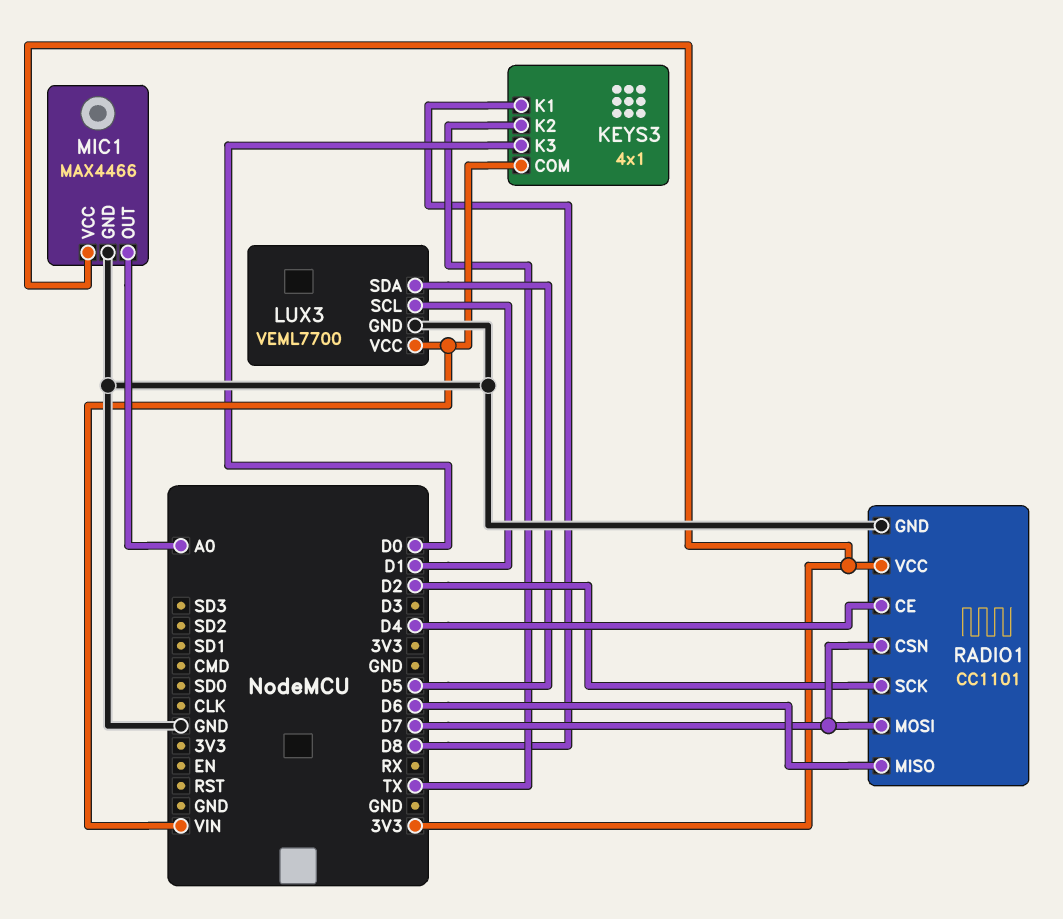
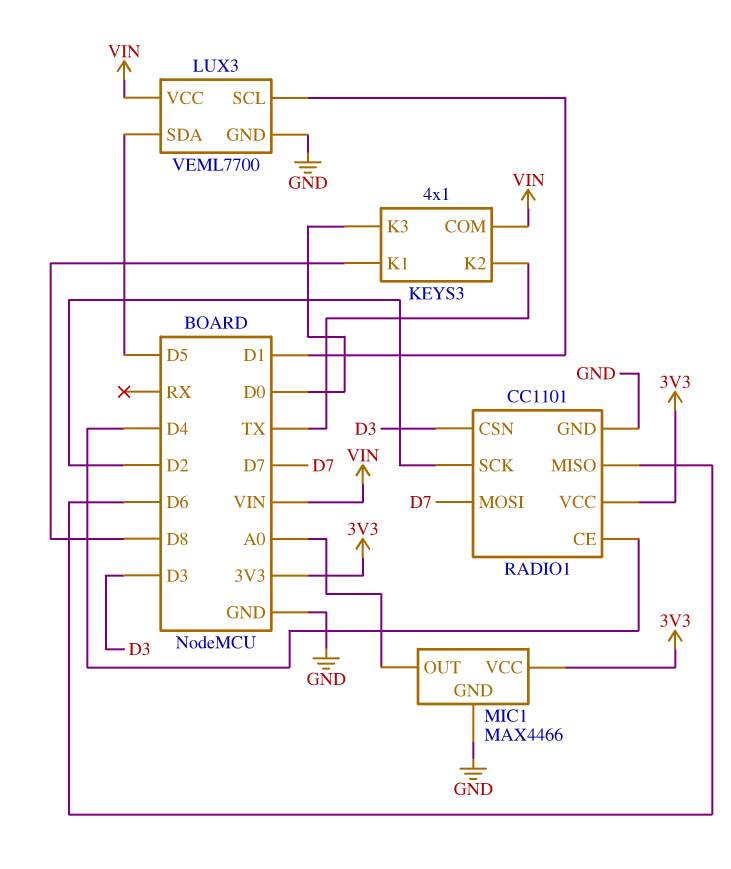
RADIO1 pin CSN: D7 -> D3

